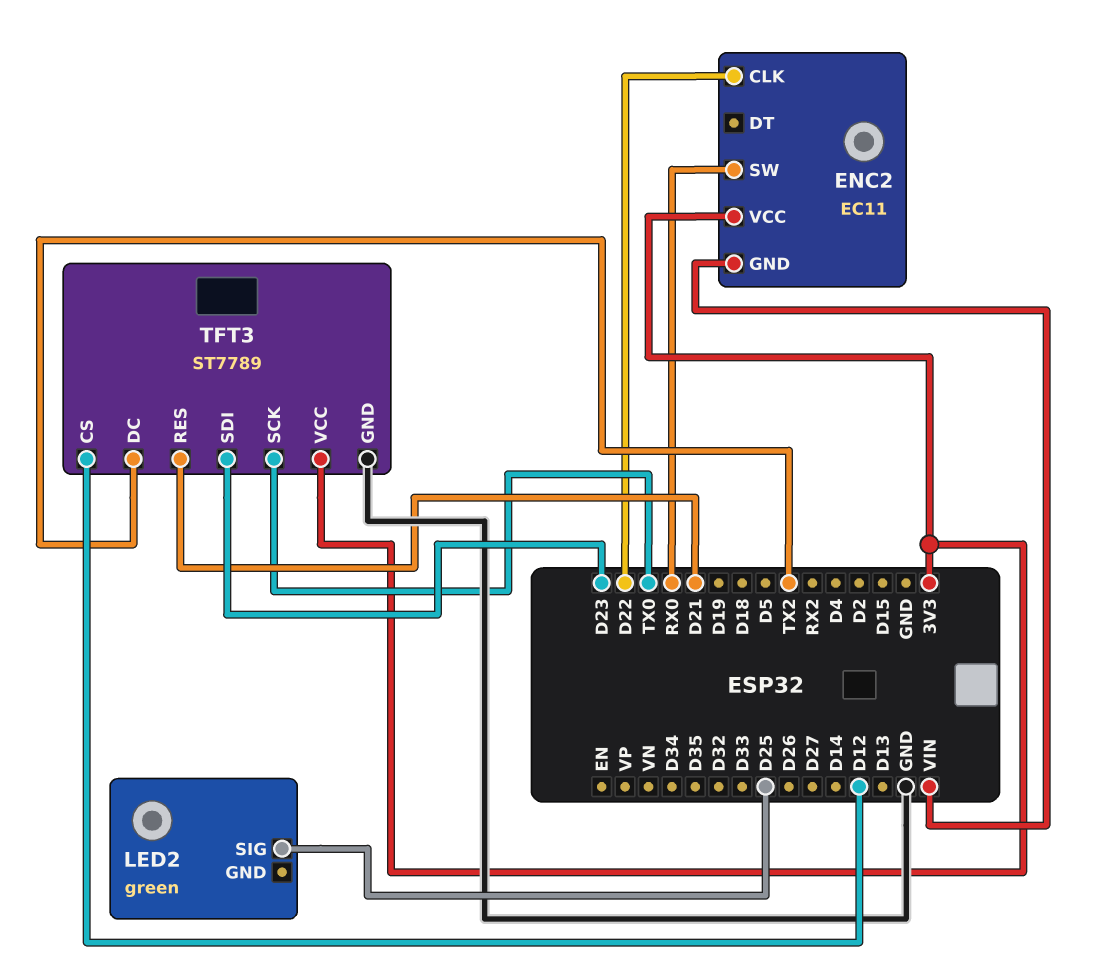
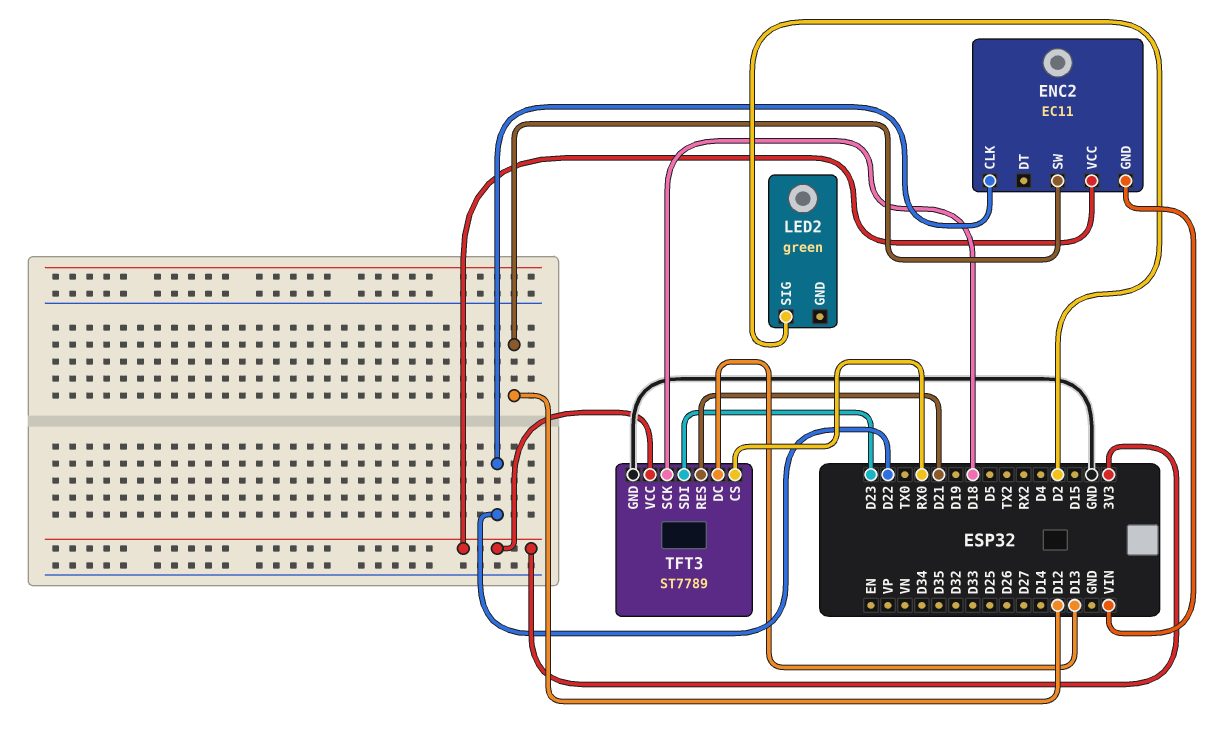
ENC2 pin SW: RX0 -> D12
LED2 pin SIG: D25 -> D2
TFT3 pin CS: D12 -> RX0
TFT3 pin DC: TX2 -> D13
TFT3 pin SCK: TX0 -> D18

